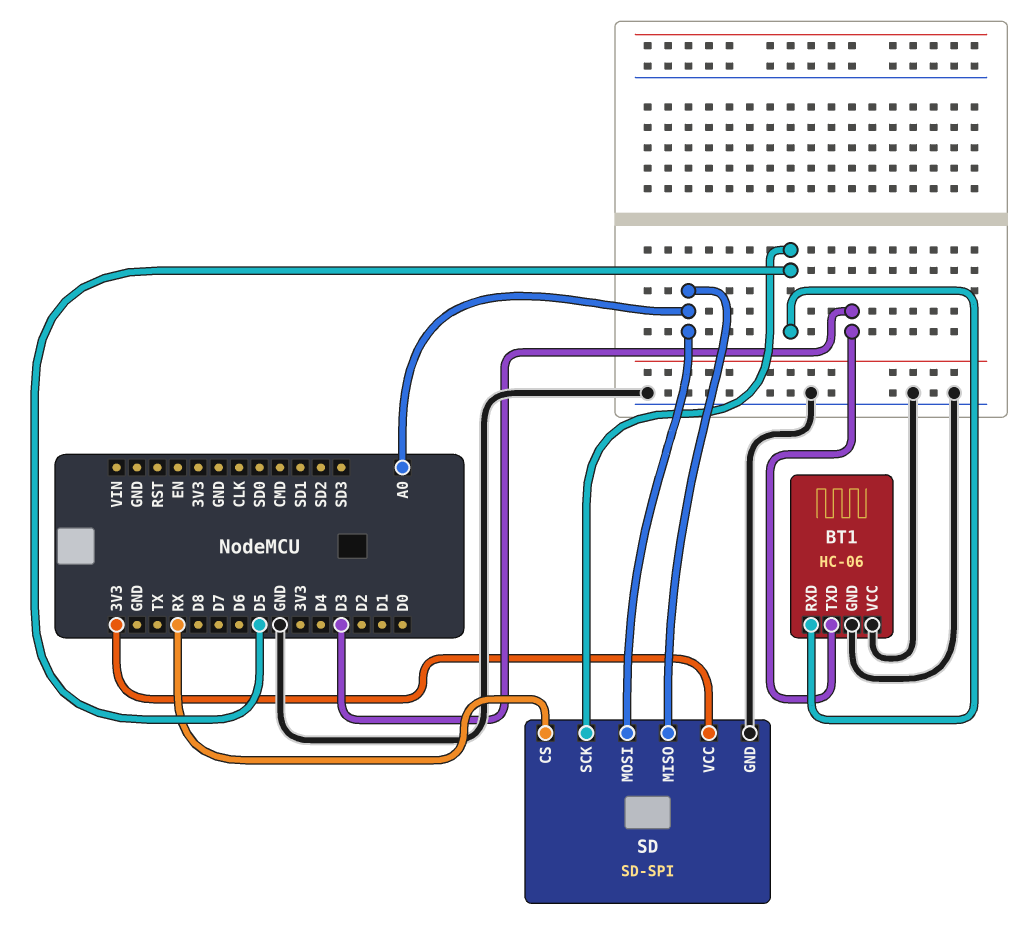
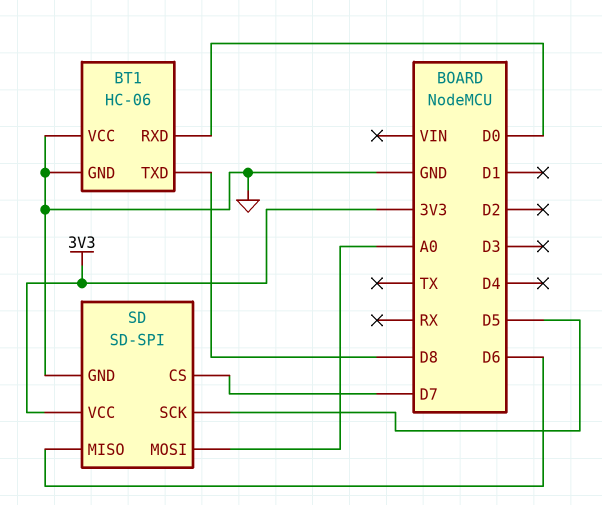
BT1 pin RXD: D5 -> D0
BT1 pin TXD: D3 -> D8
SD pin CS: RX -> D7
SD pin MISO: A0 -> D6

